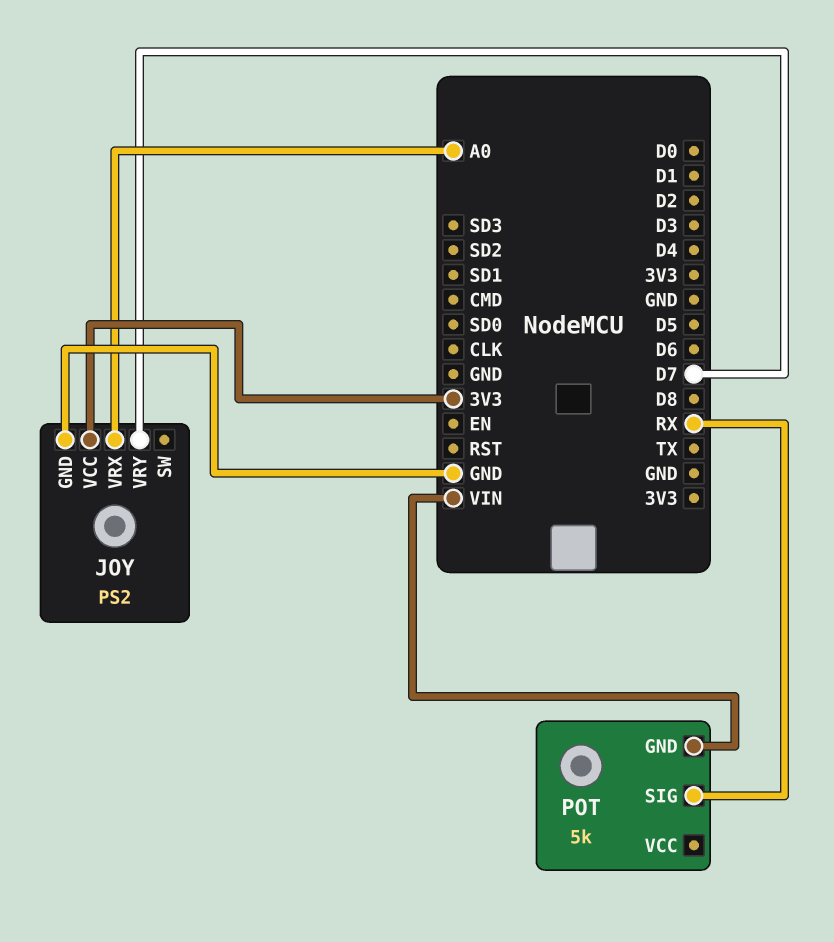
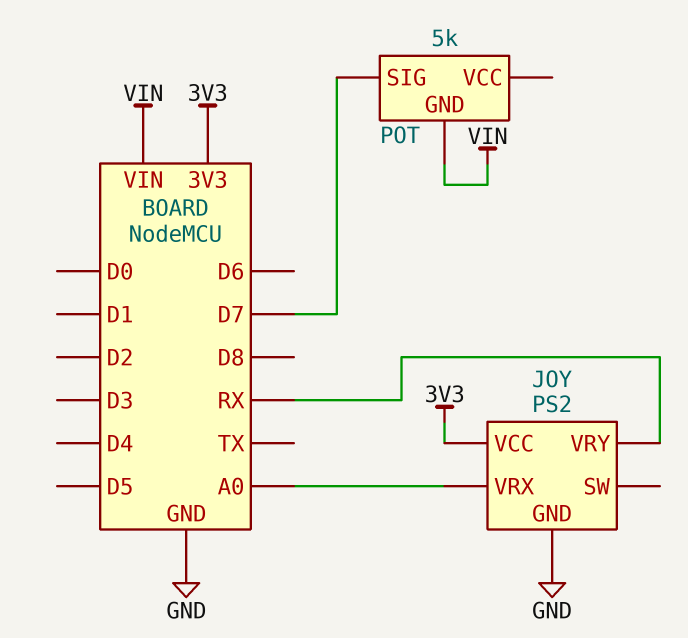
JOY pin VRY: D7 -> RX
POT pin SIG: RX -> D7

